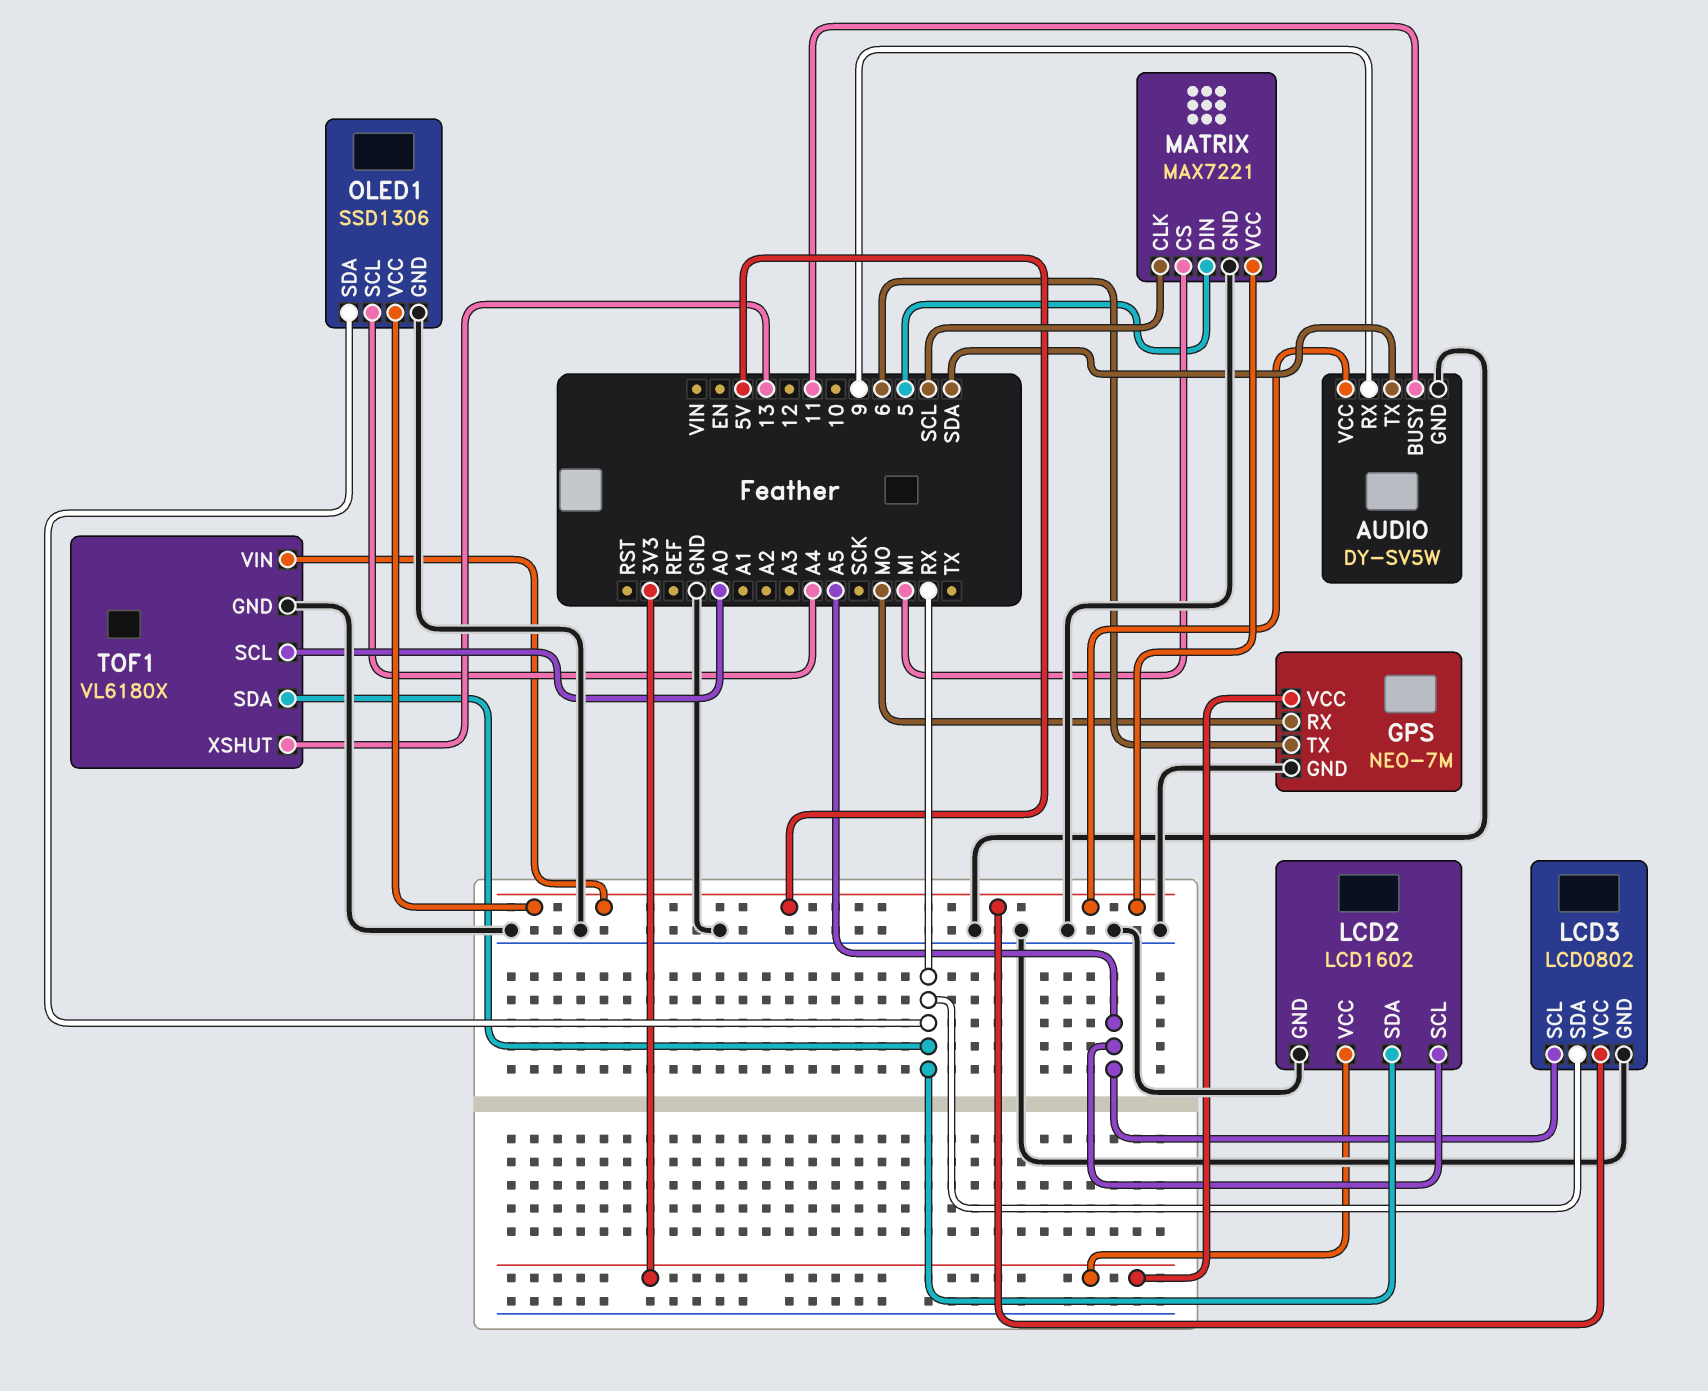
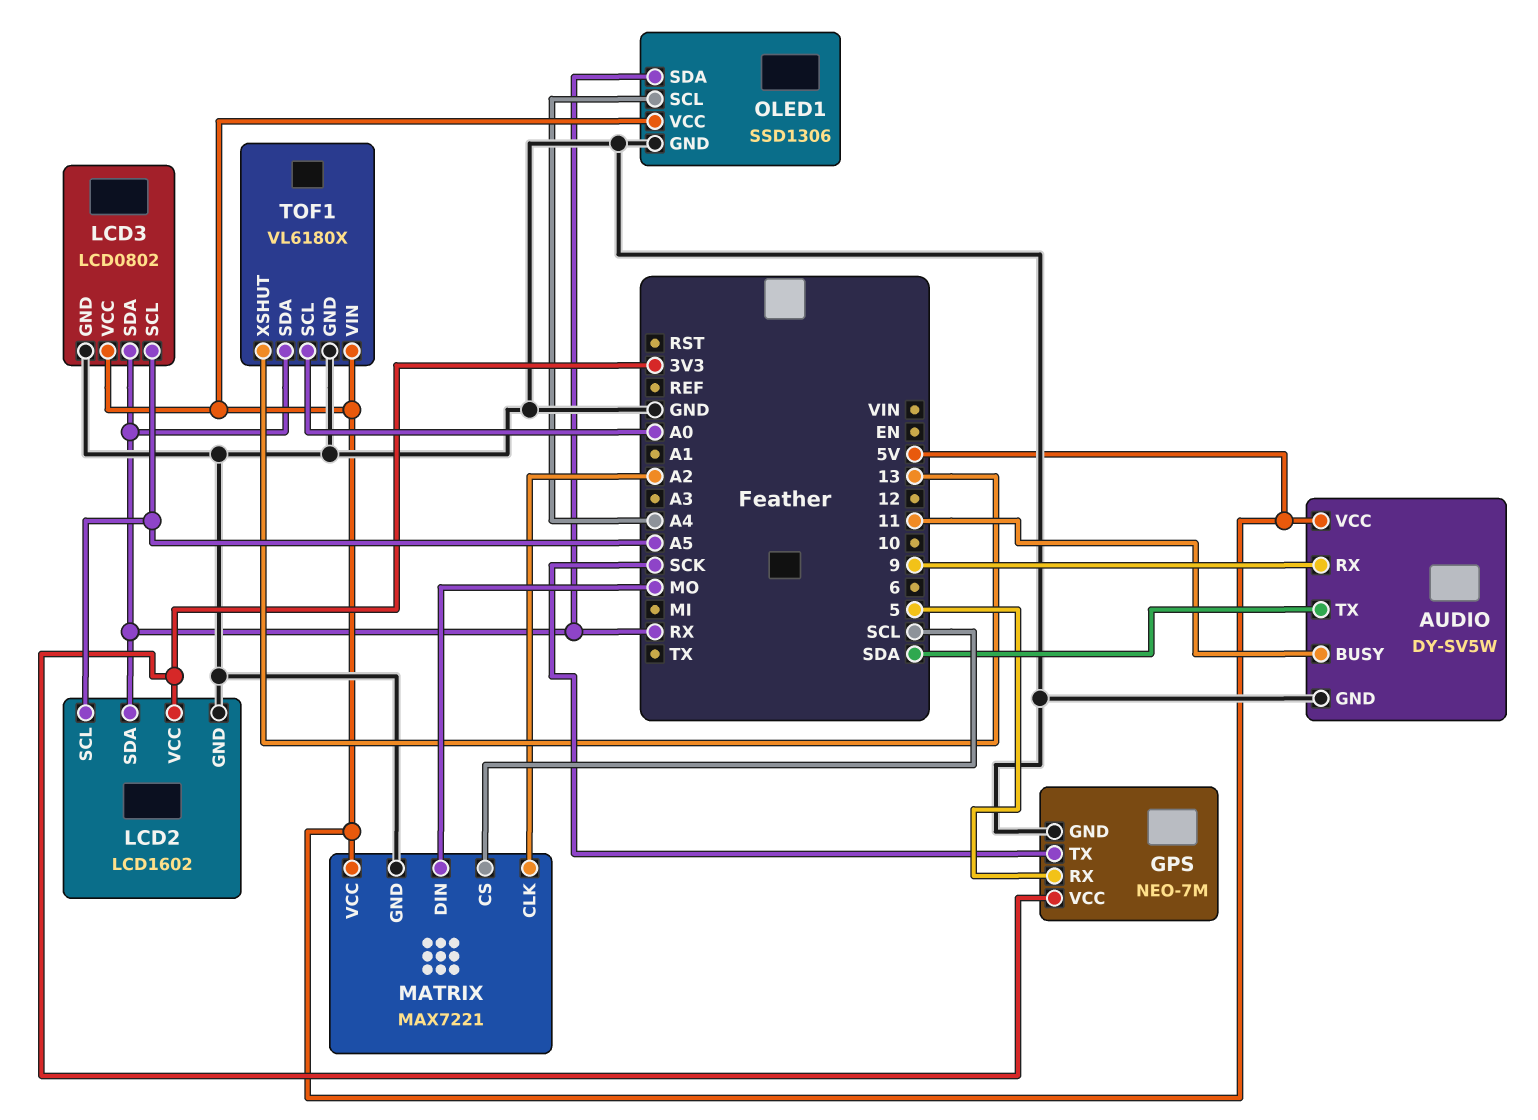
GPS pin RX: MO -> 5
GPS pin TX: 6 -> SCK
MATRIX pin CLK: SCL -> A2
MATRIX pin CS: MI -> SCL
MATRIX pin DIN: 5 -> MO

